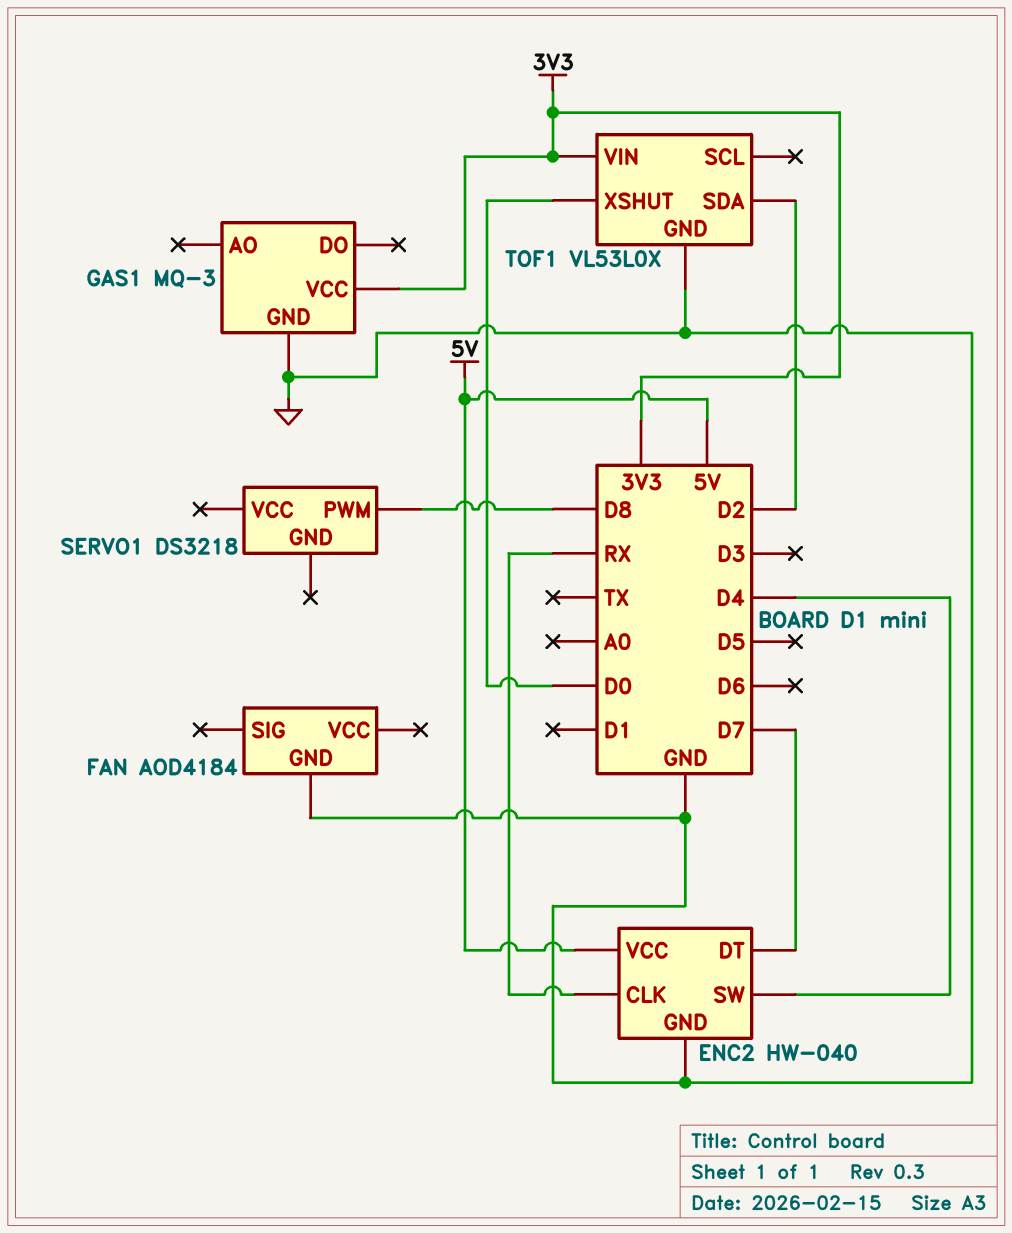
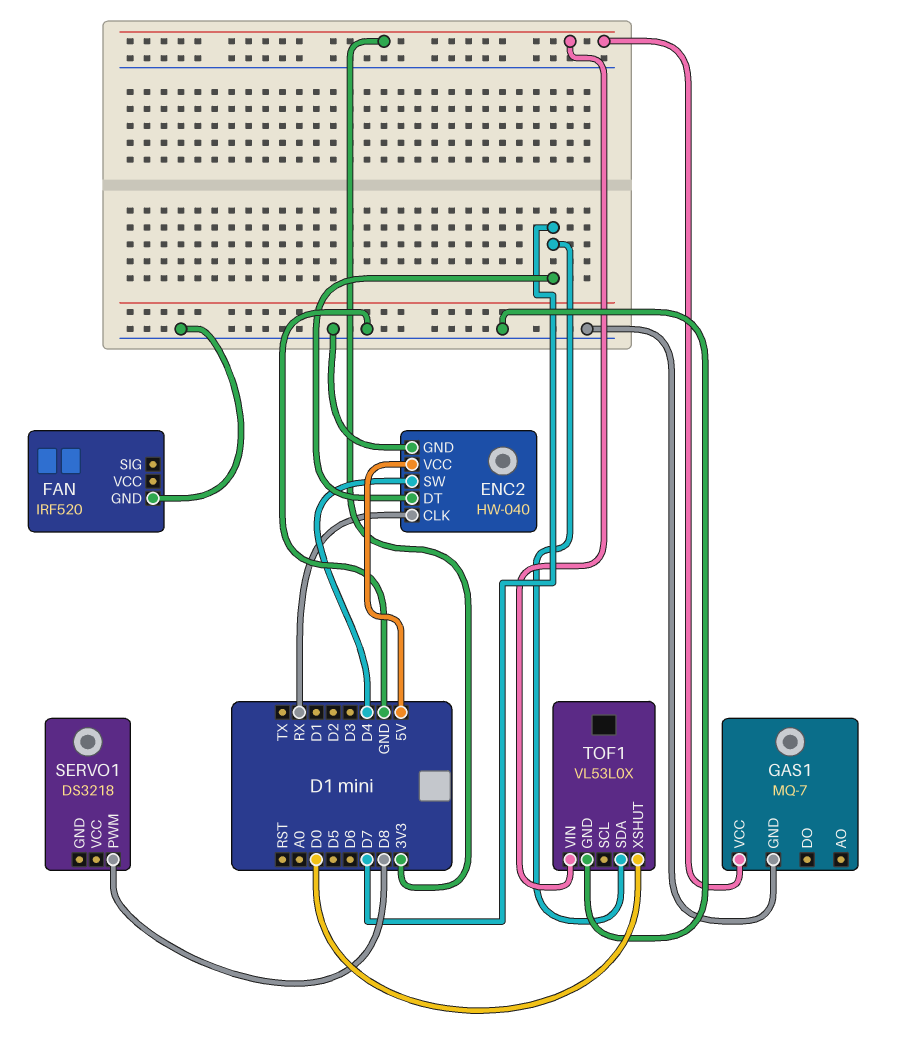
FAN: AOD4184 -> IRF520
GAS1: MQ-3 -> MQ-7
TOF1 pin SDA: D2 -> D7

